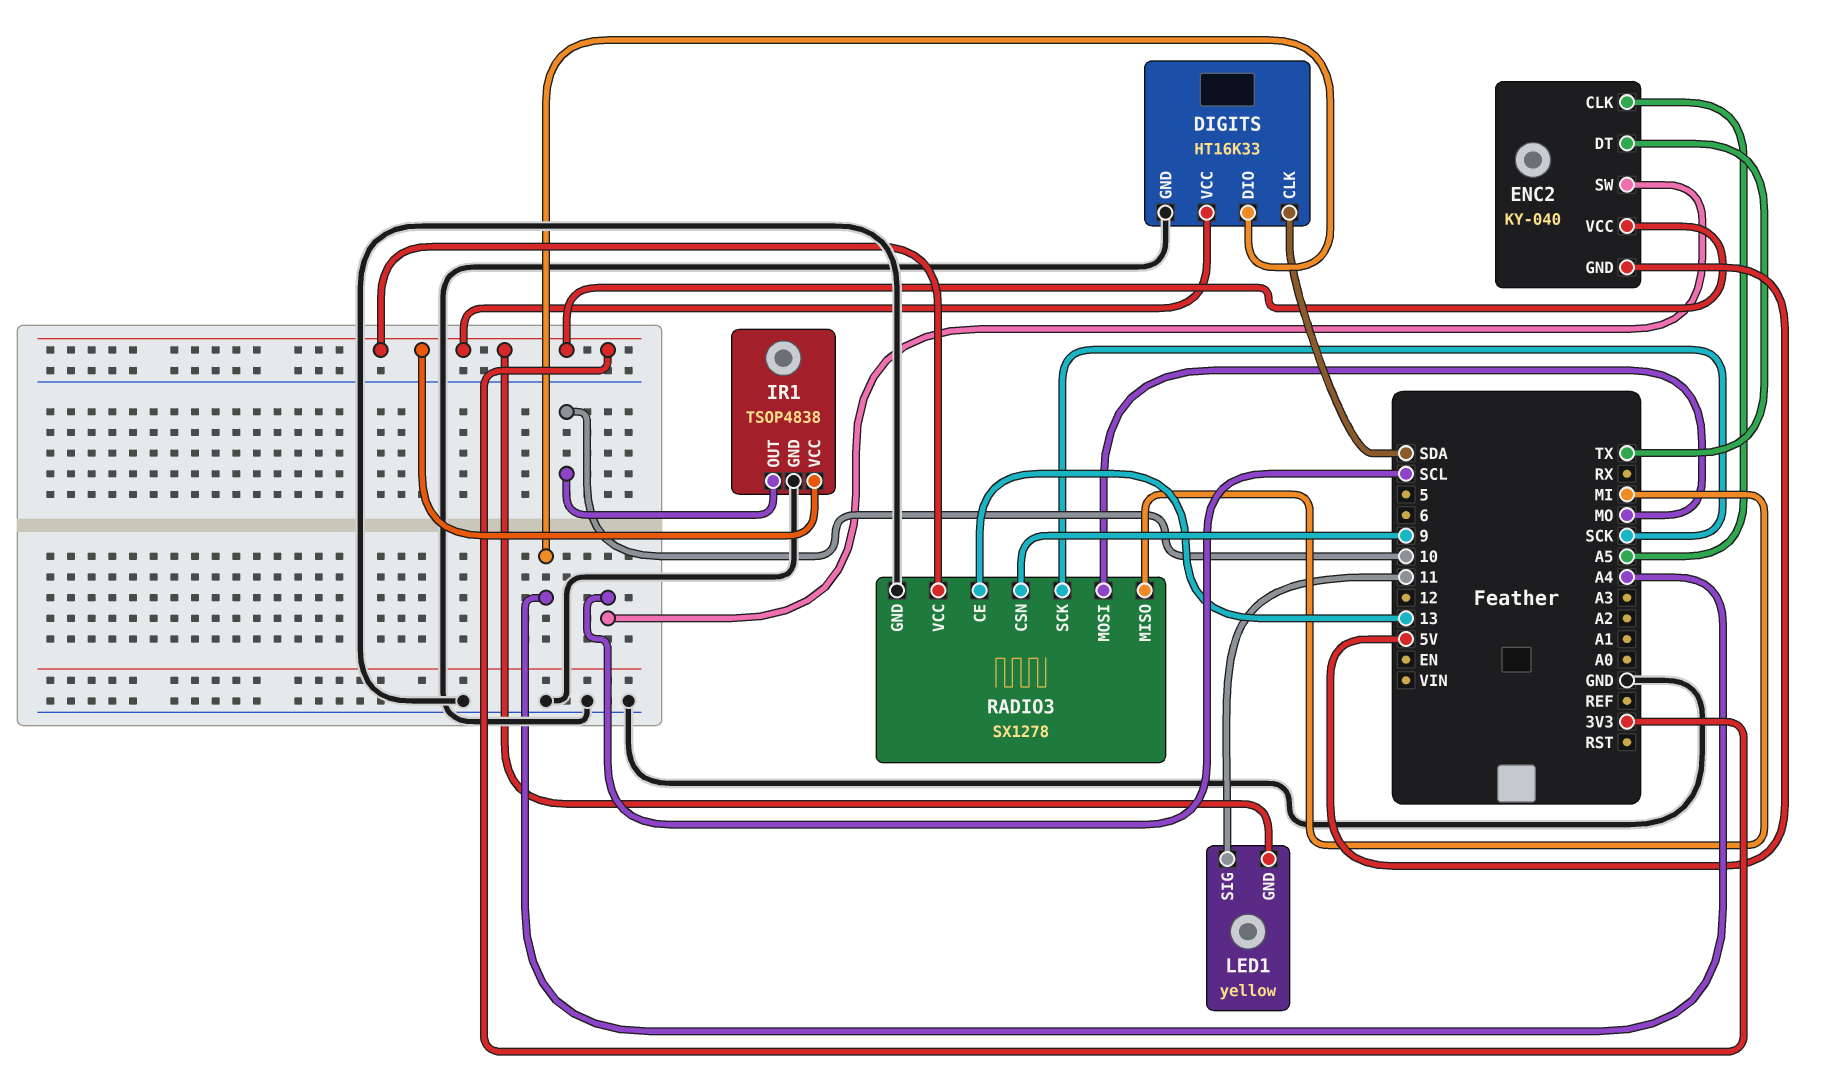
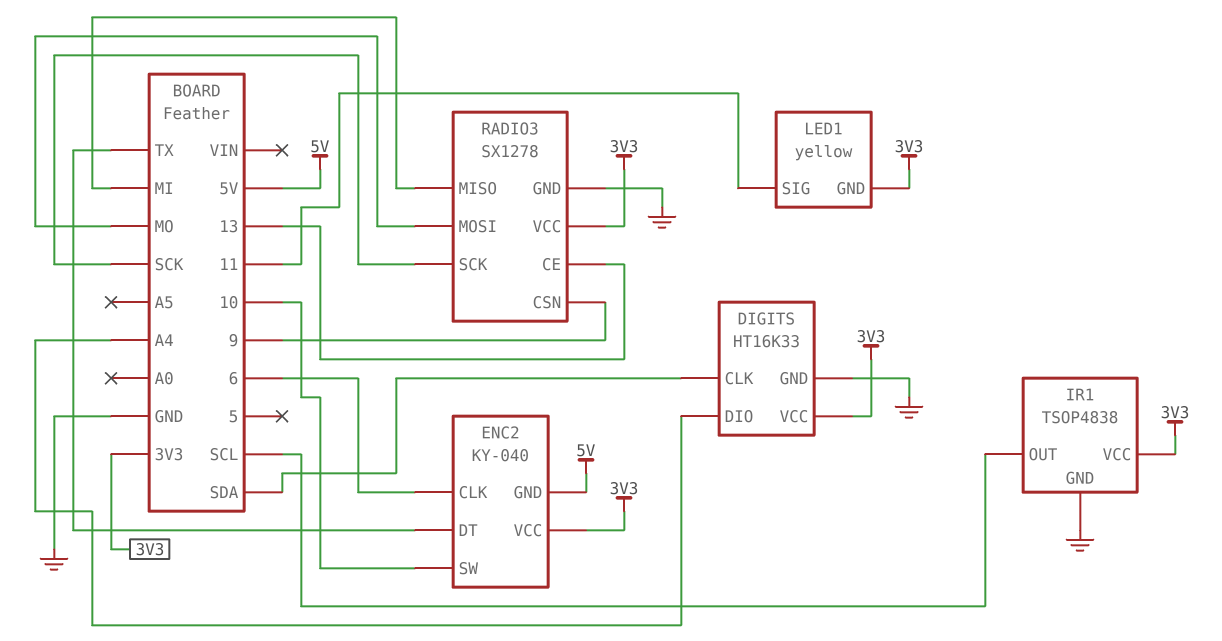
ENC2 pin CLK: A5 -> 6
ENC2 pin SW: SCL -> 10
IR1 pin OUT: 10 -> SCL

